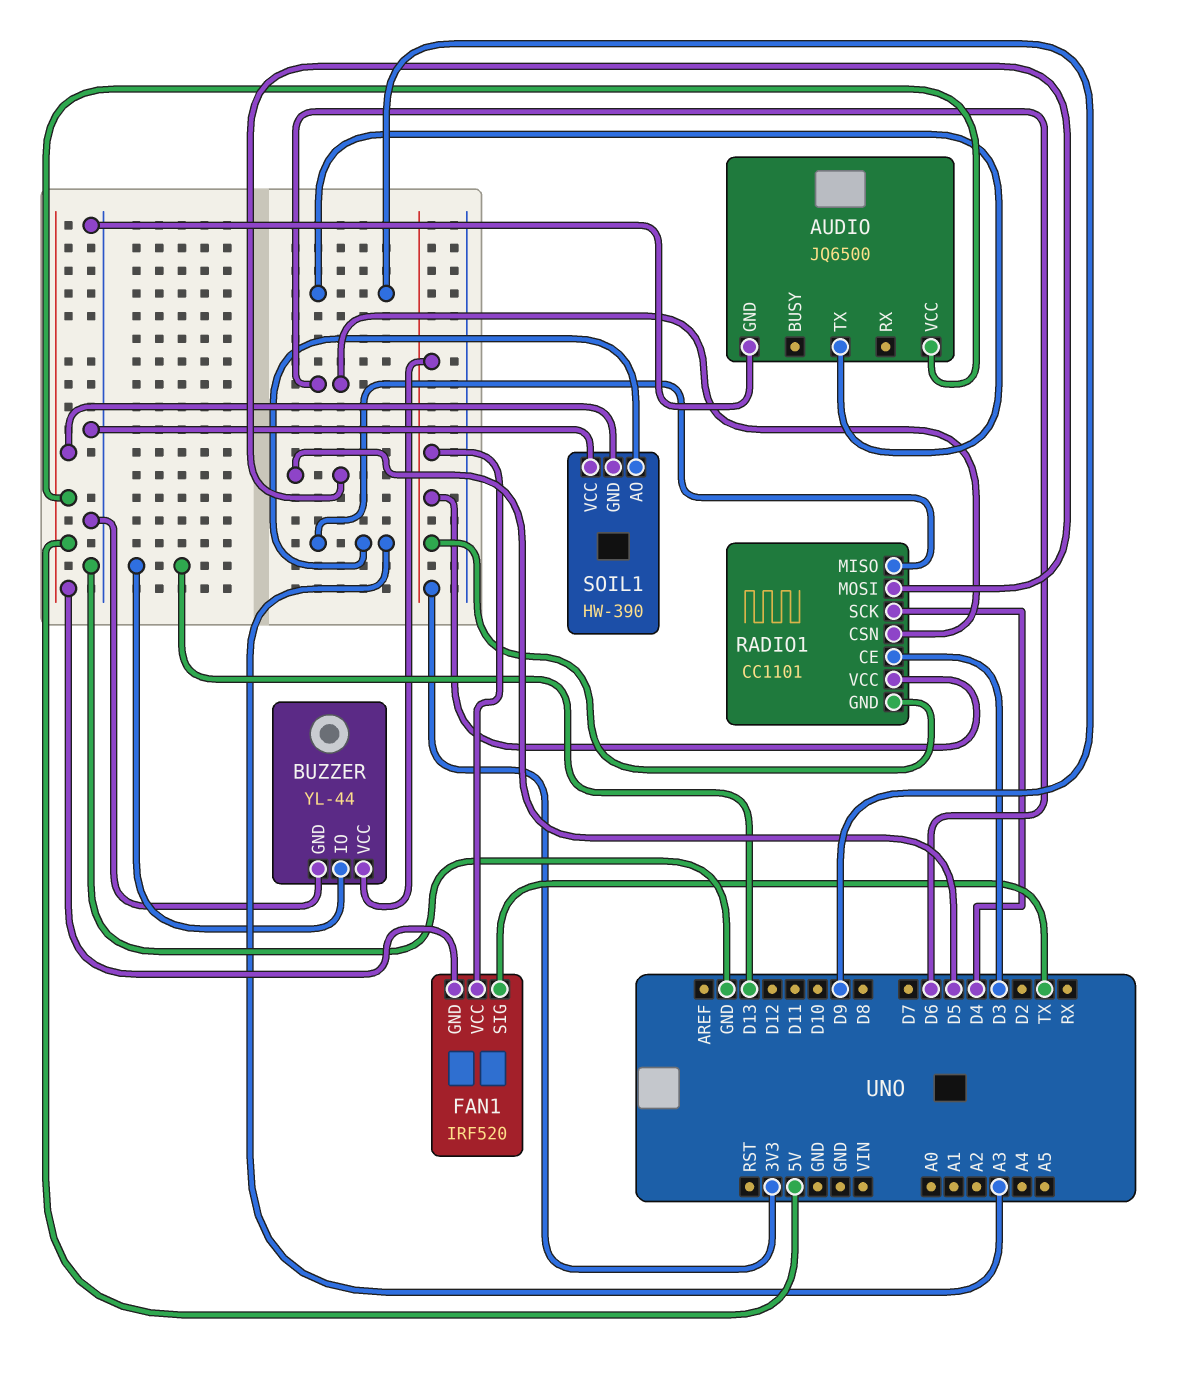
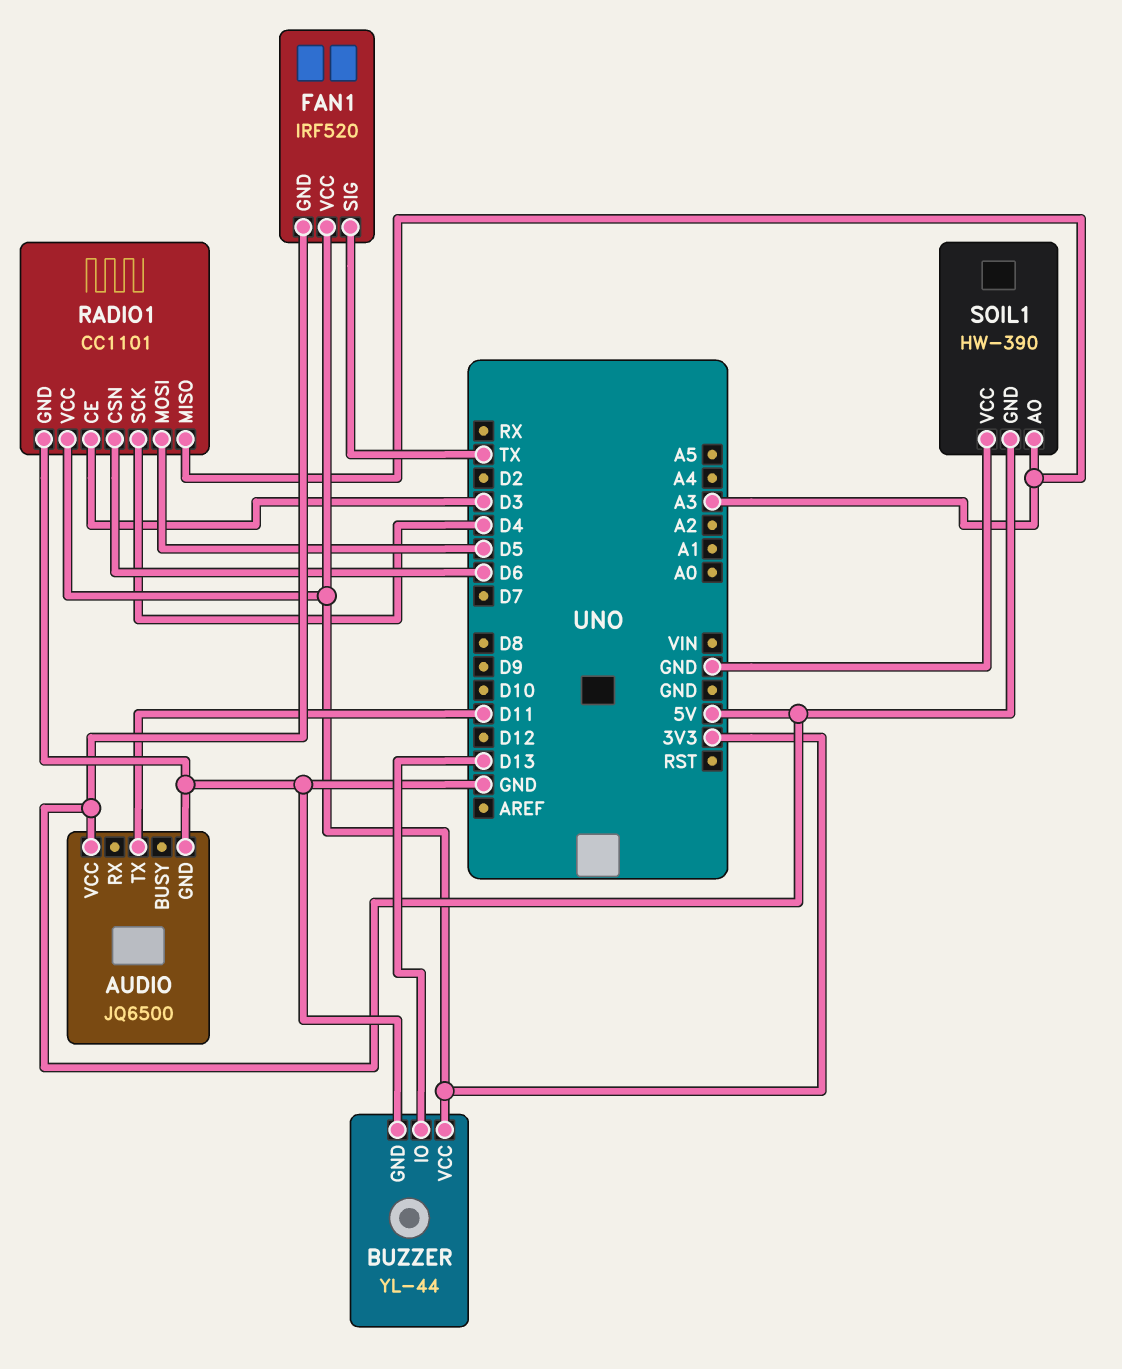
AUDIO pin TX: D9 -> D11
RADIO1 pin GND: 3V3 -> GND

